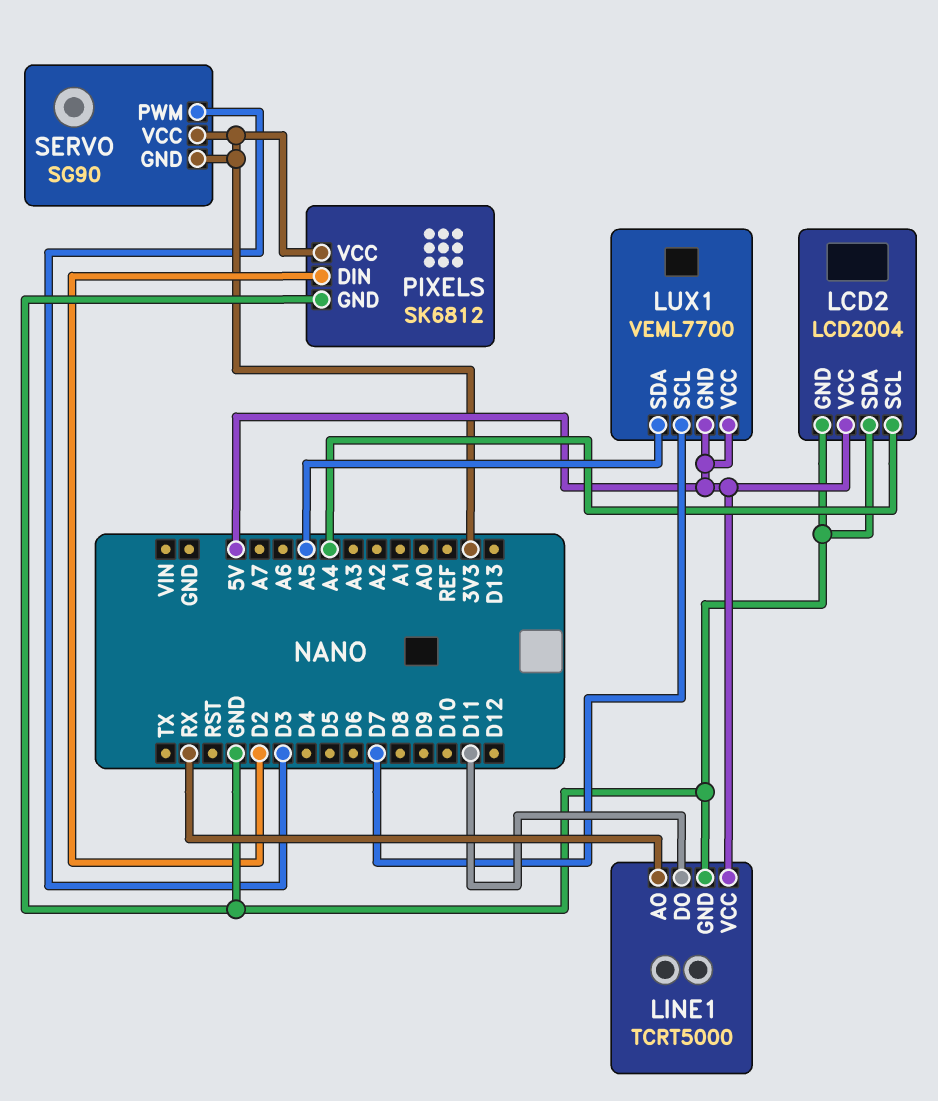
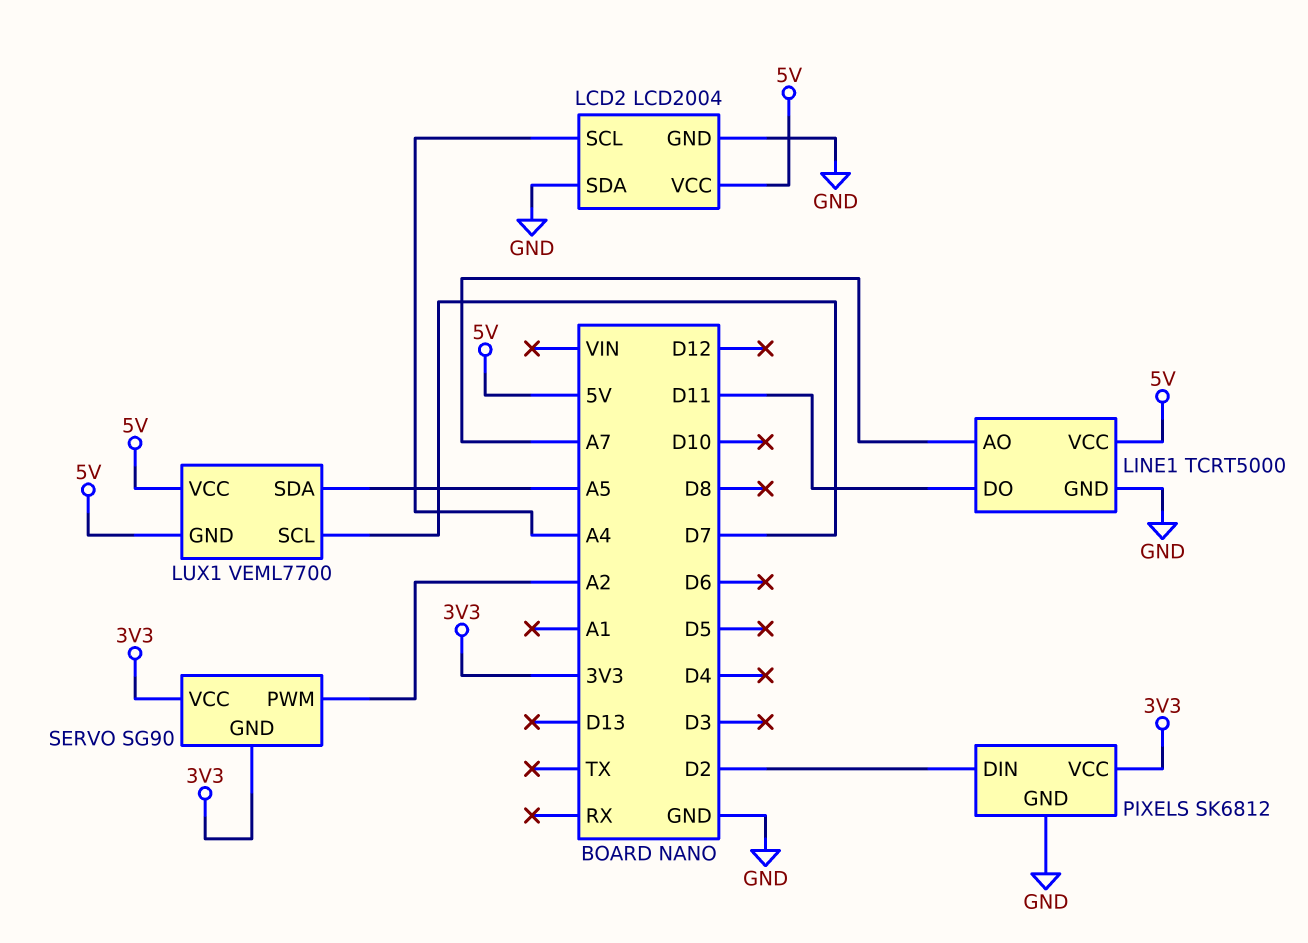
LINE1 pin AO: RX -> A7
SERVO pin PWM: D3 -> A2

